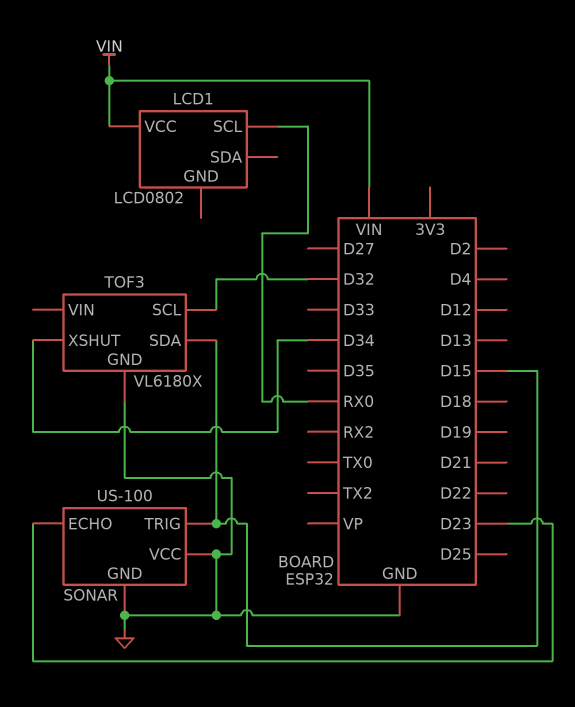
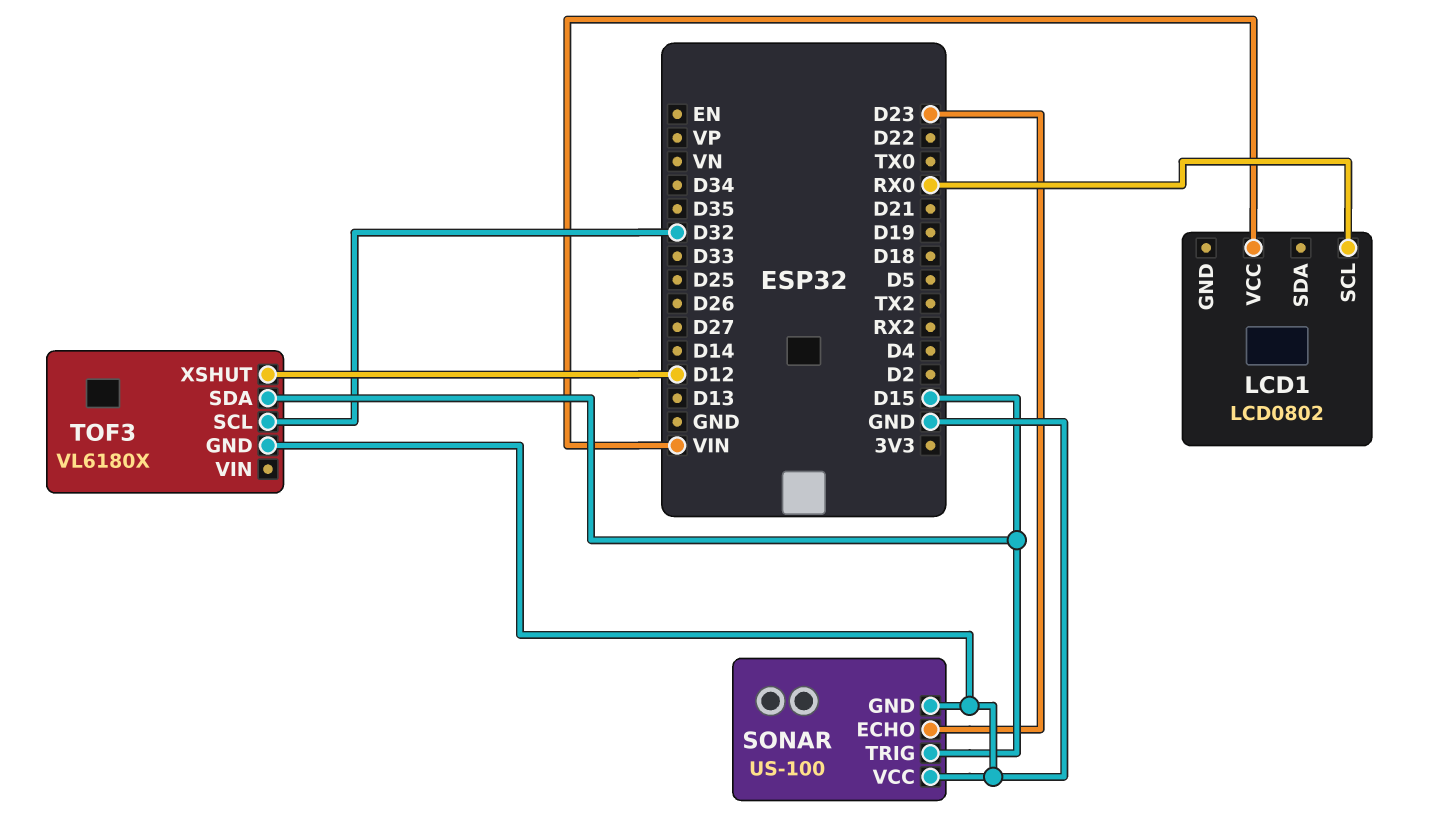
TOF3 pin XSHUT: D34 -> D12

